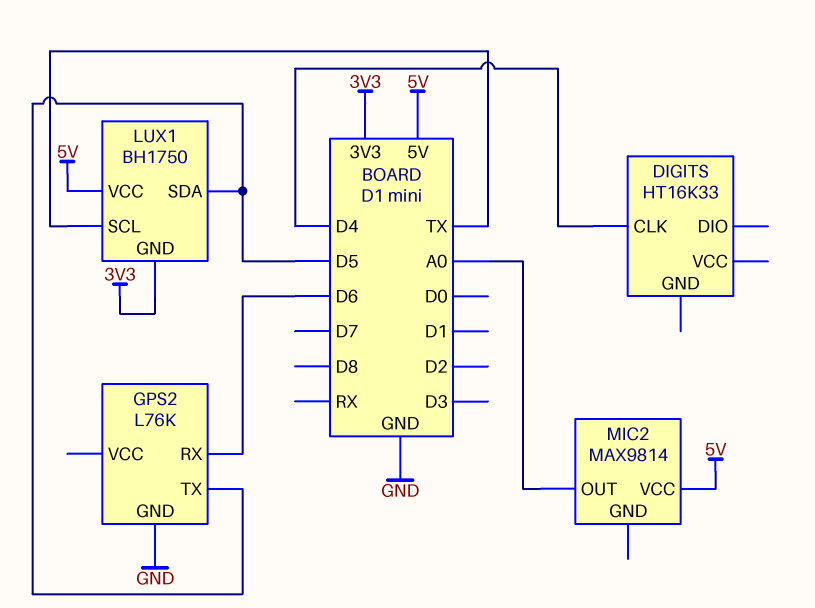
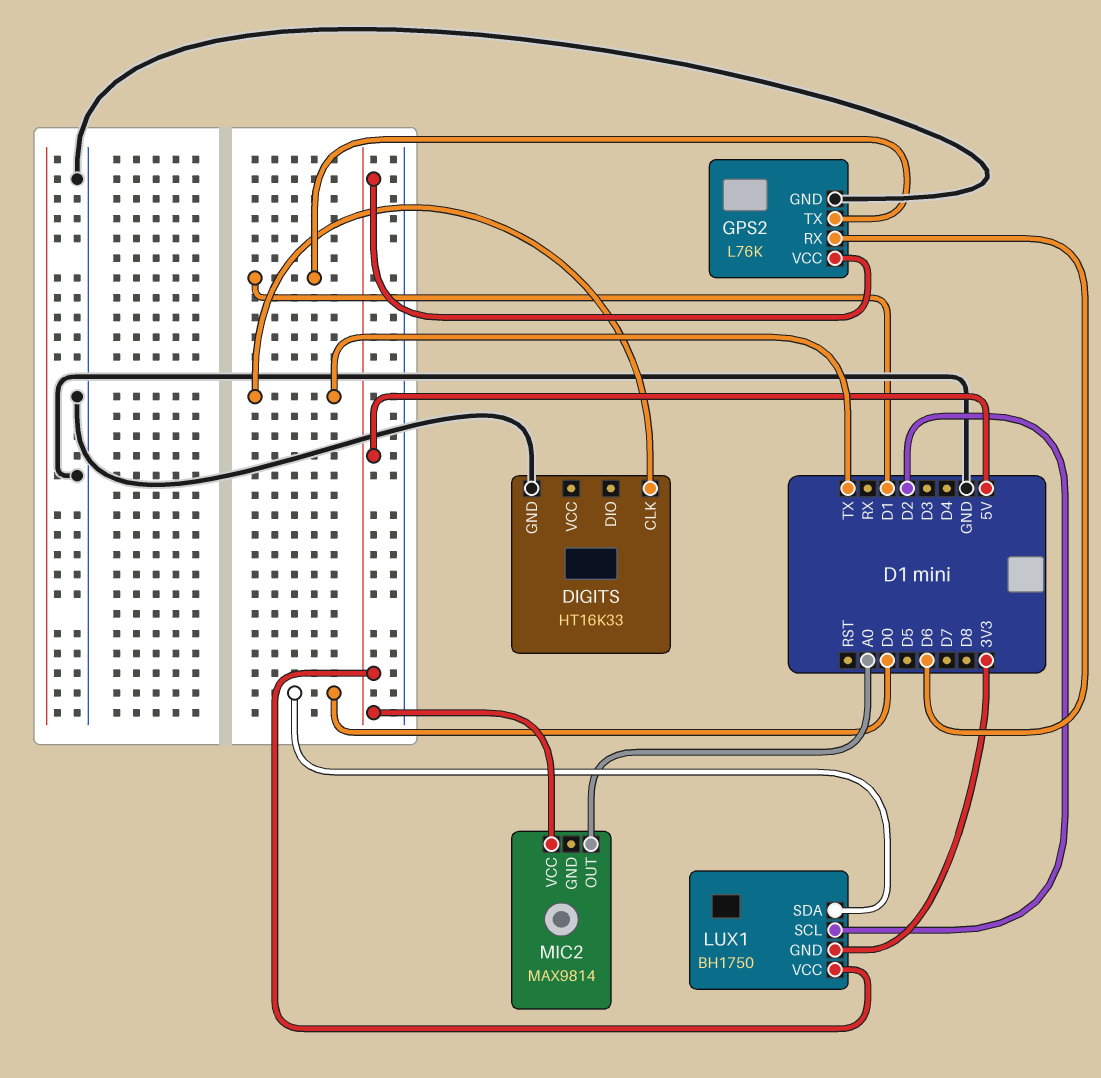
DIGITS pin CLK: D4 -> TX
DIGITS pin GND: none -> GND
GPS2 pin TX: D5 -> D1
GPS2 pin VCC: none -> 5V
LUX1 pin SCL: TX -> D2
LUX1 pin SDA: D5 -> D0

